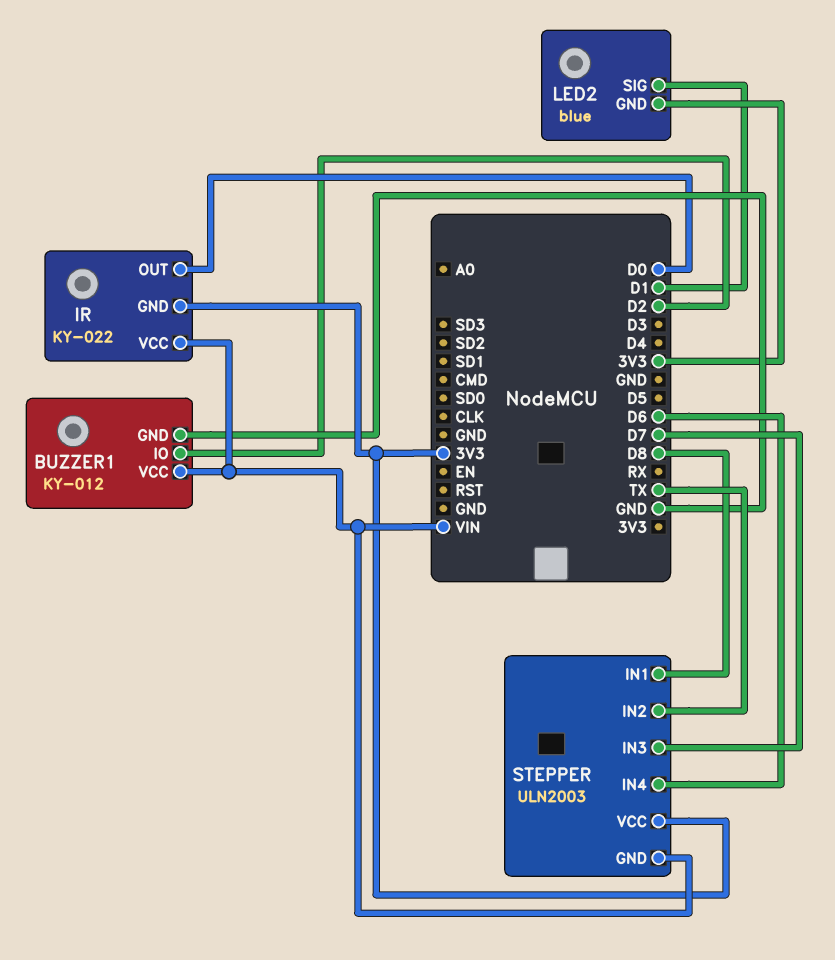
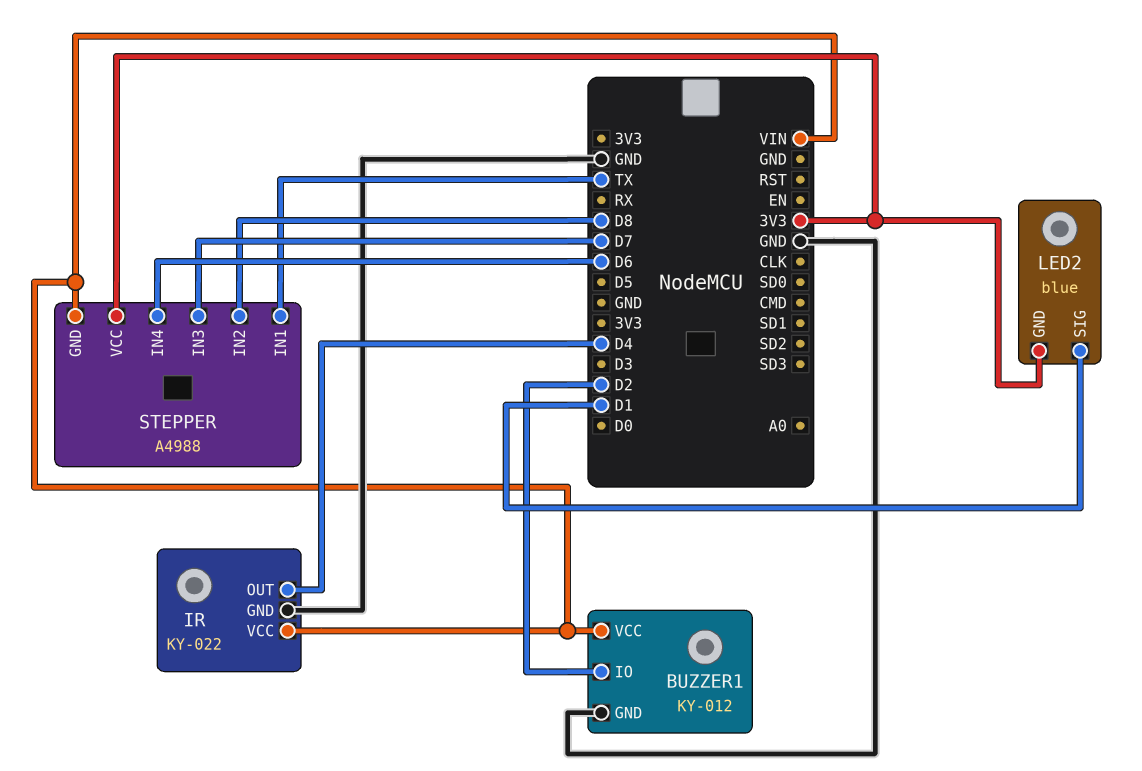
IR pin GND: 3V3 -> GND
IR pin OUT: D0 -> D4
STEPPER: ULN2003 -> A4988
STEPPER pin IN1: D8 -> TX
STEPPER pin IN2: TX -> D8

